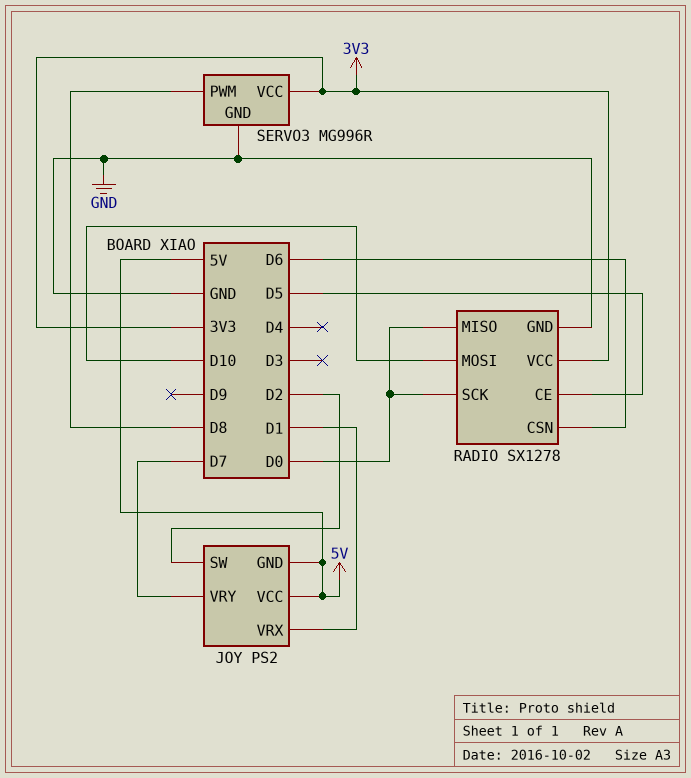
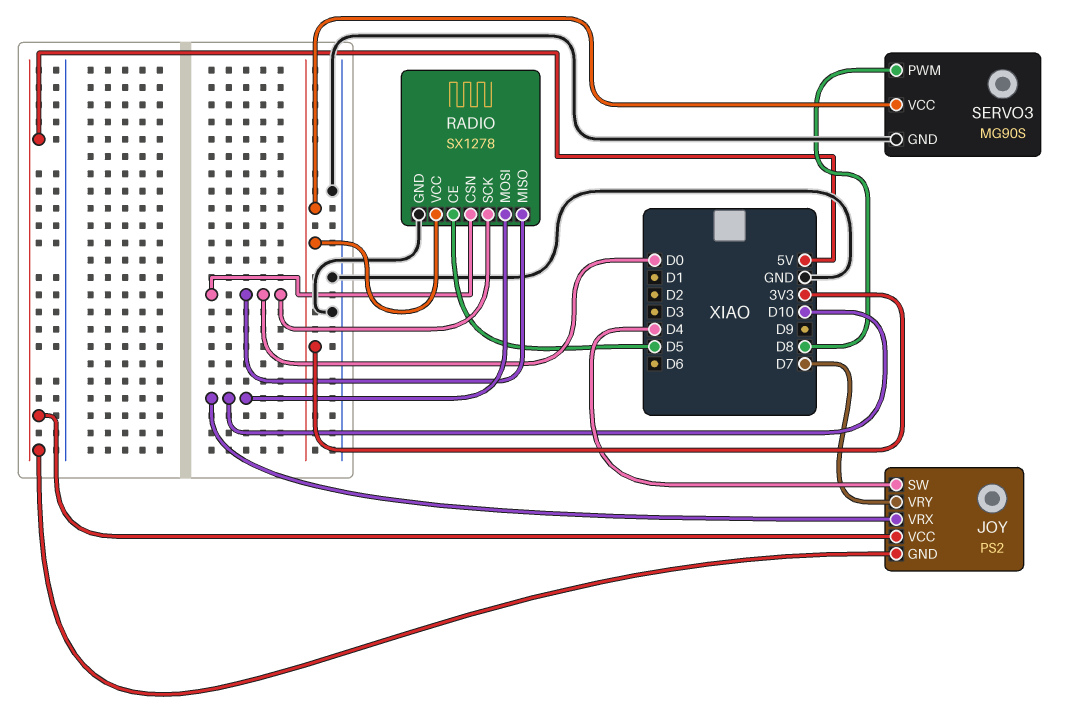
JOY pin SW: D2 -> D4
JOY pin VRX: D1 -> D10
RADIO pin CSN: D6 -> D0
SERVO3: MG996R -> MG90S

